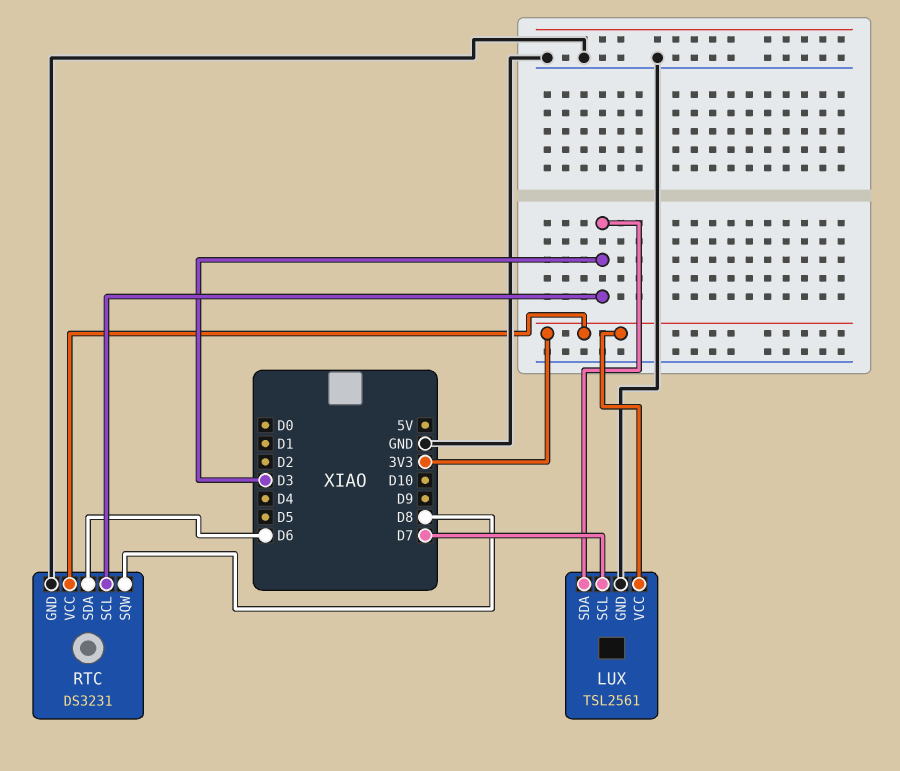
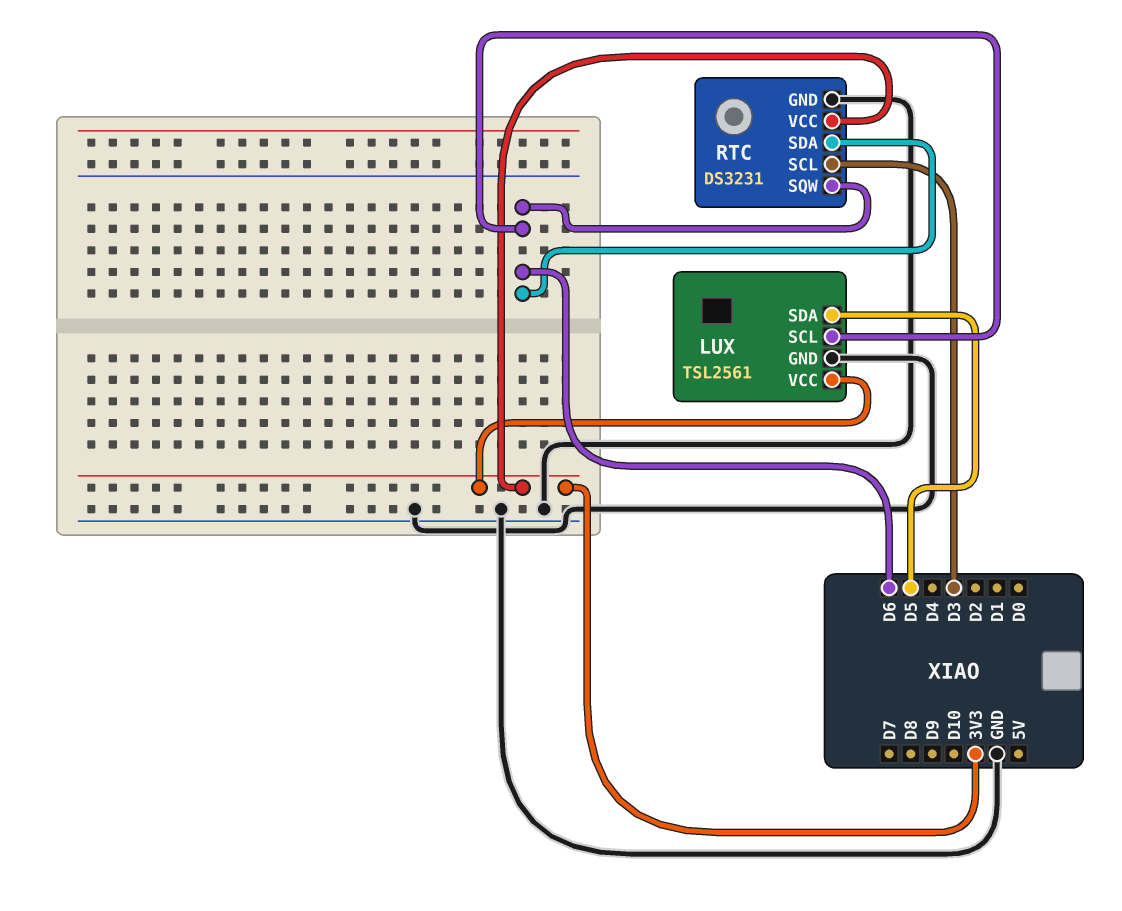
LUX pin SCL: D7 -> D6
LUX pin SDA: D3 -> D5
RTC pin SQW: D8 -> D6

